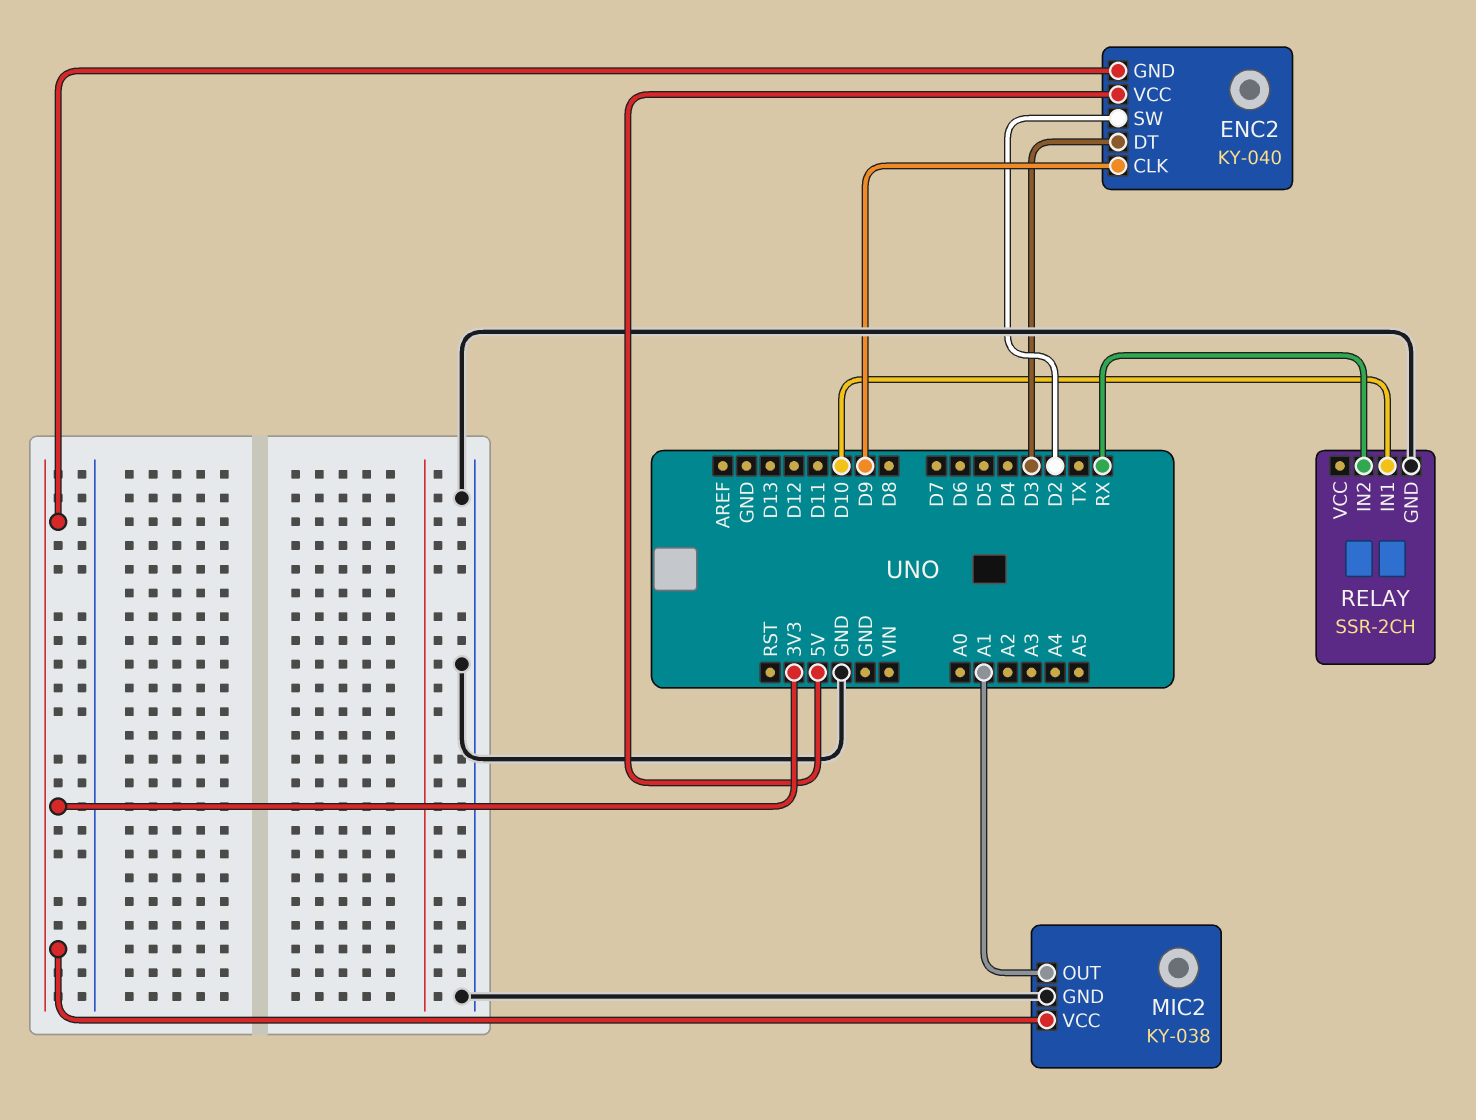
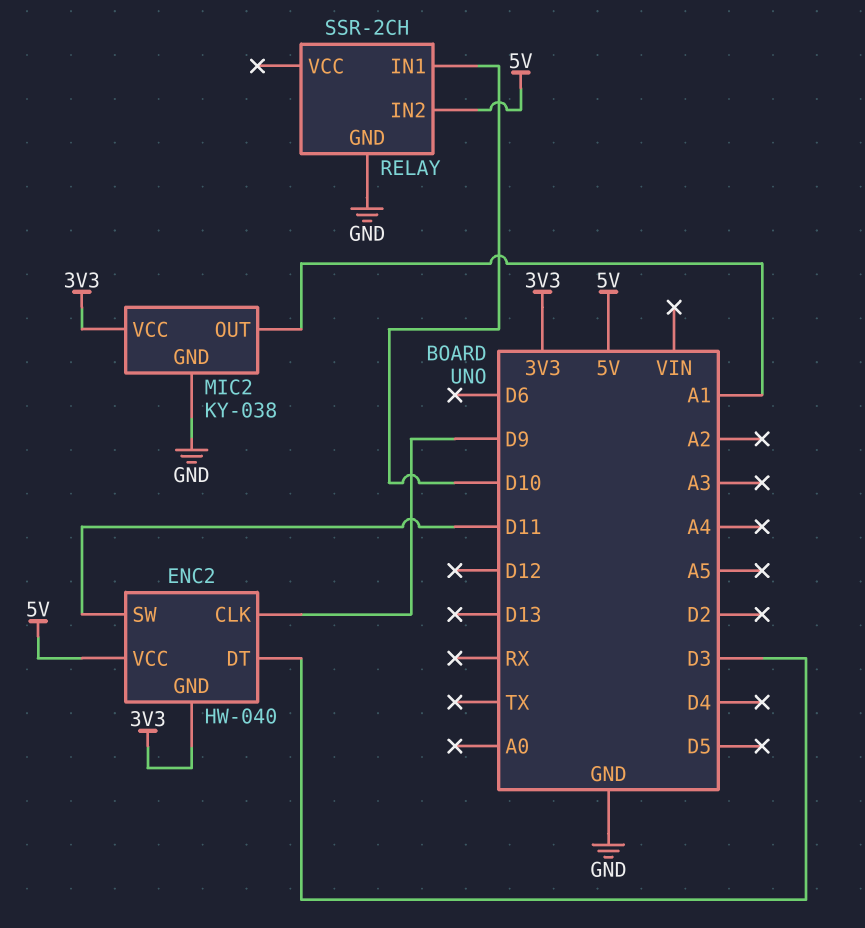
ENC2: KY-040 -> HW-040
ENC2 pin SW: D2 -> D11
RELAY pin IN2: RX -> 5V

